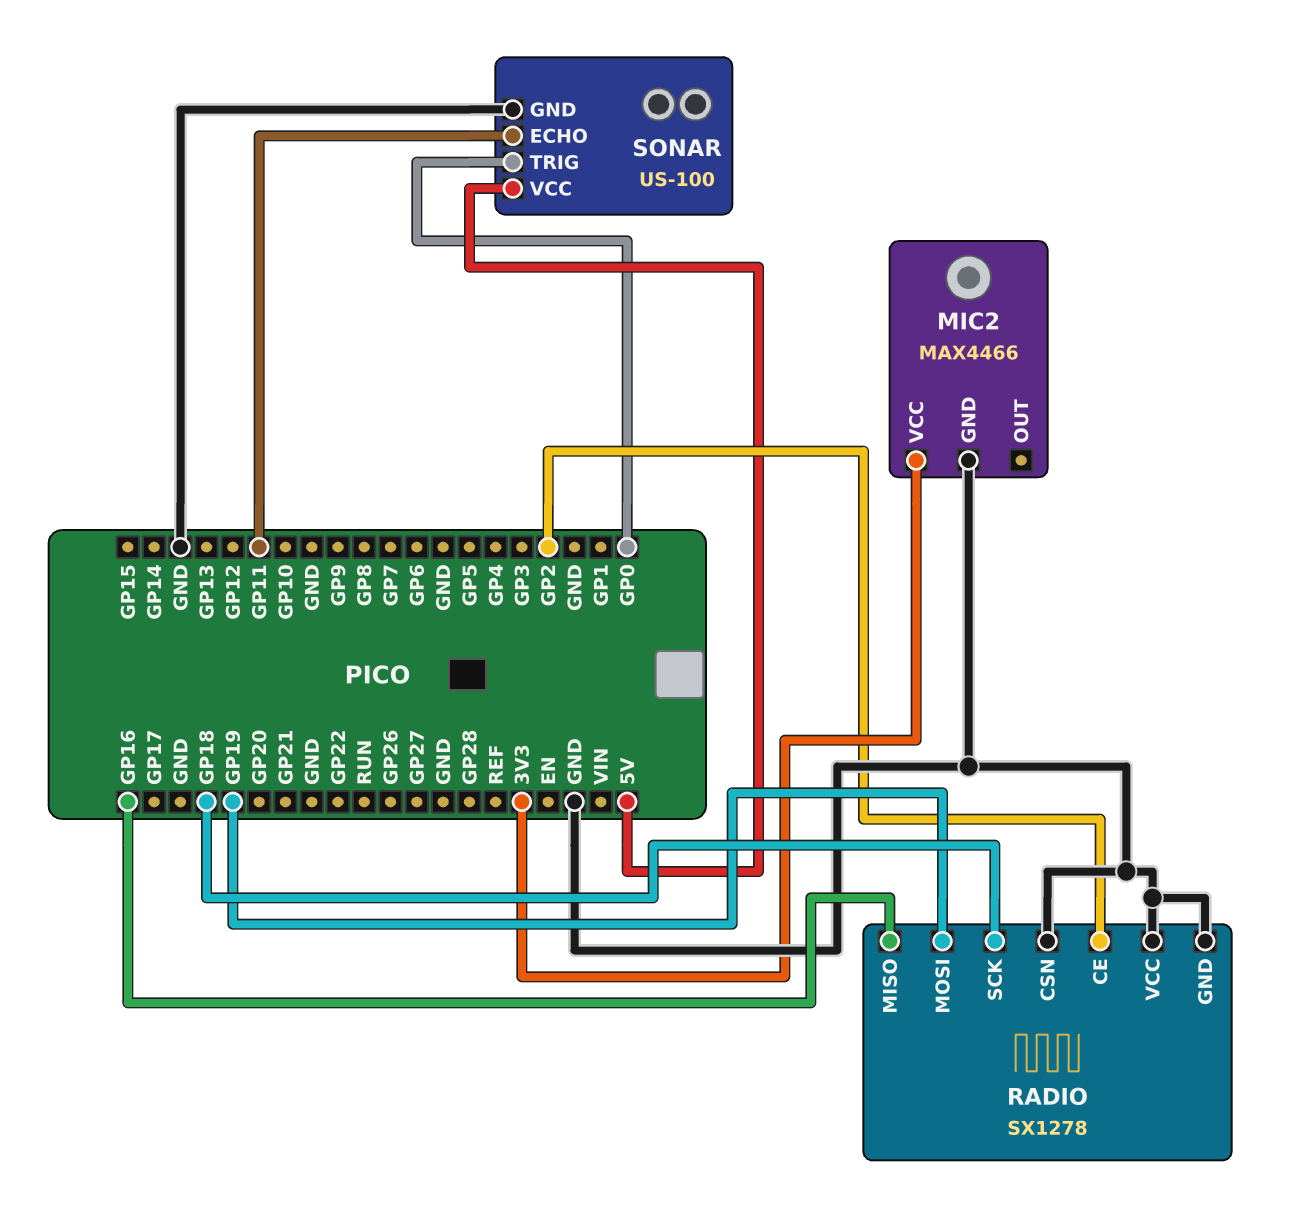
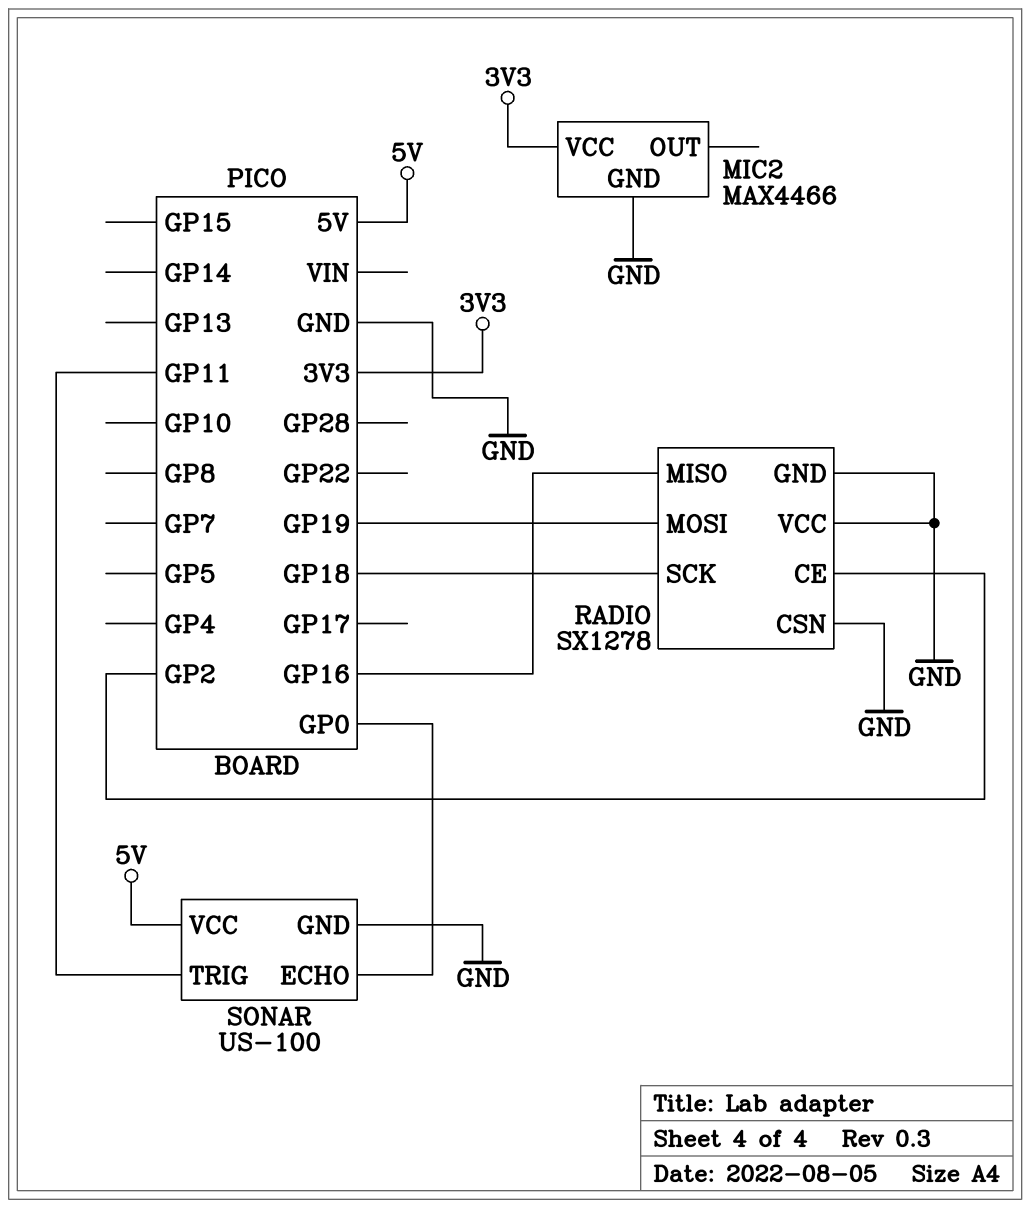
SONAR pin ECHO: GP11 -> GP0
SONAR pin TRIG: GP0 -> GP11

